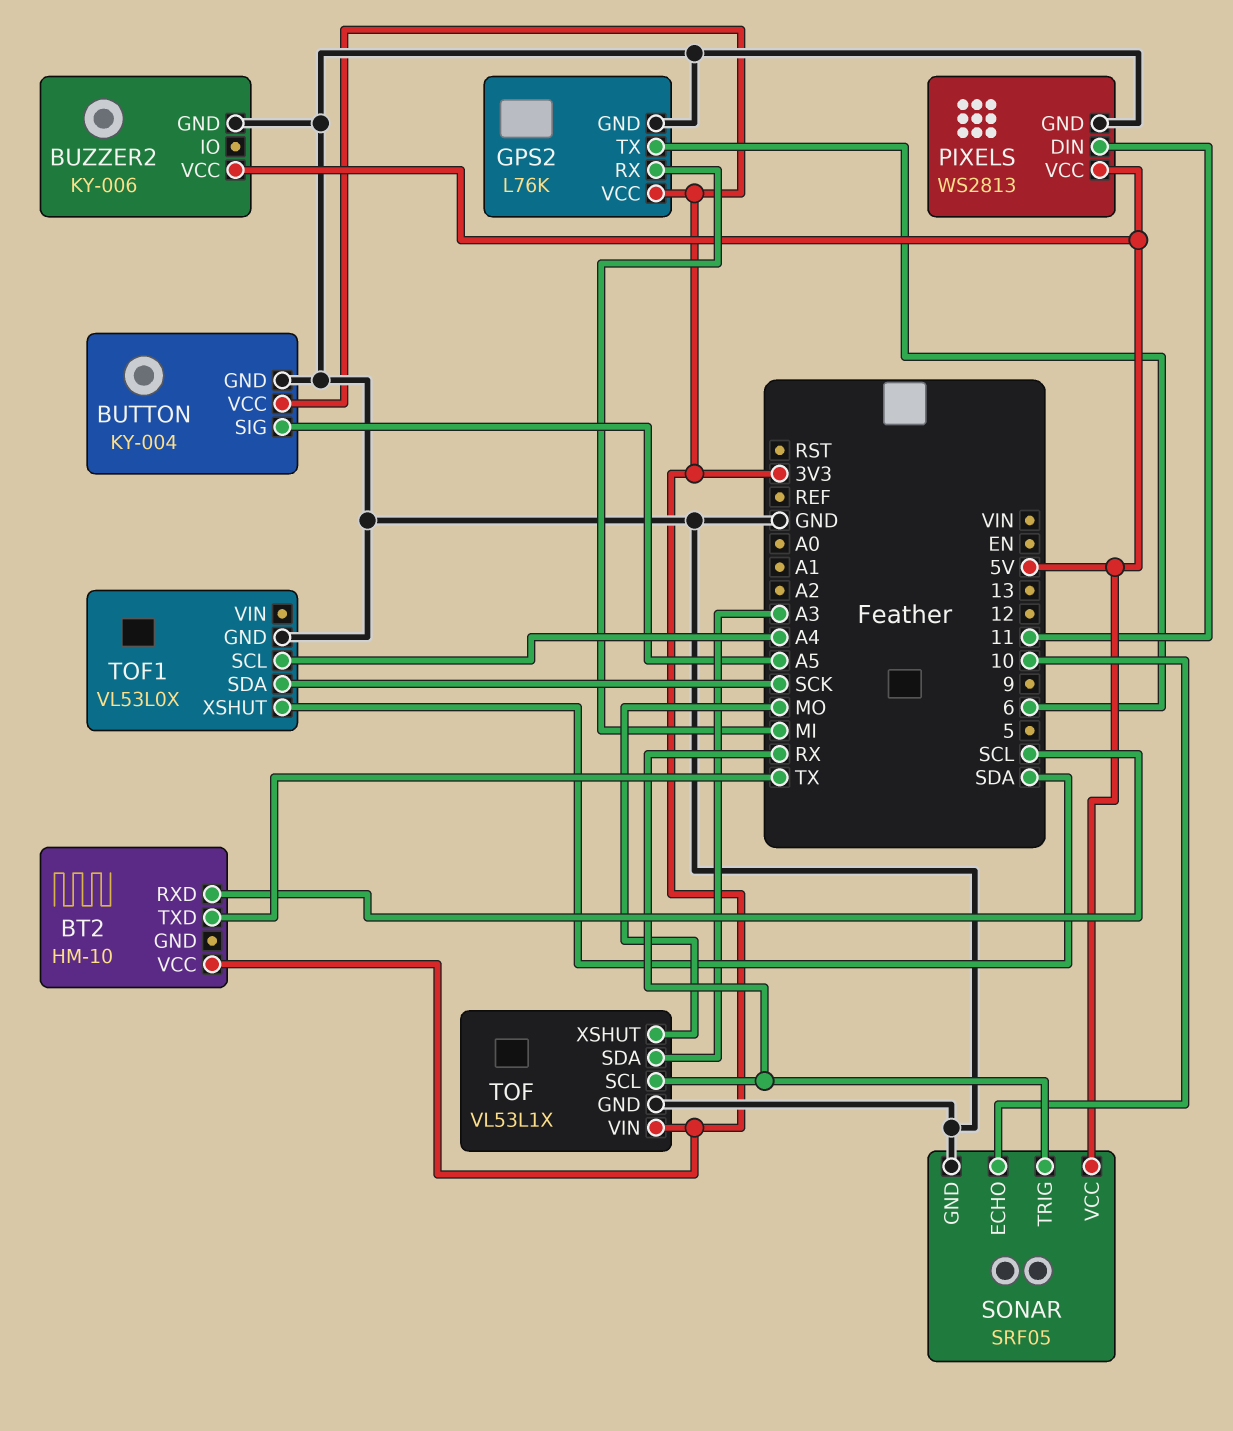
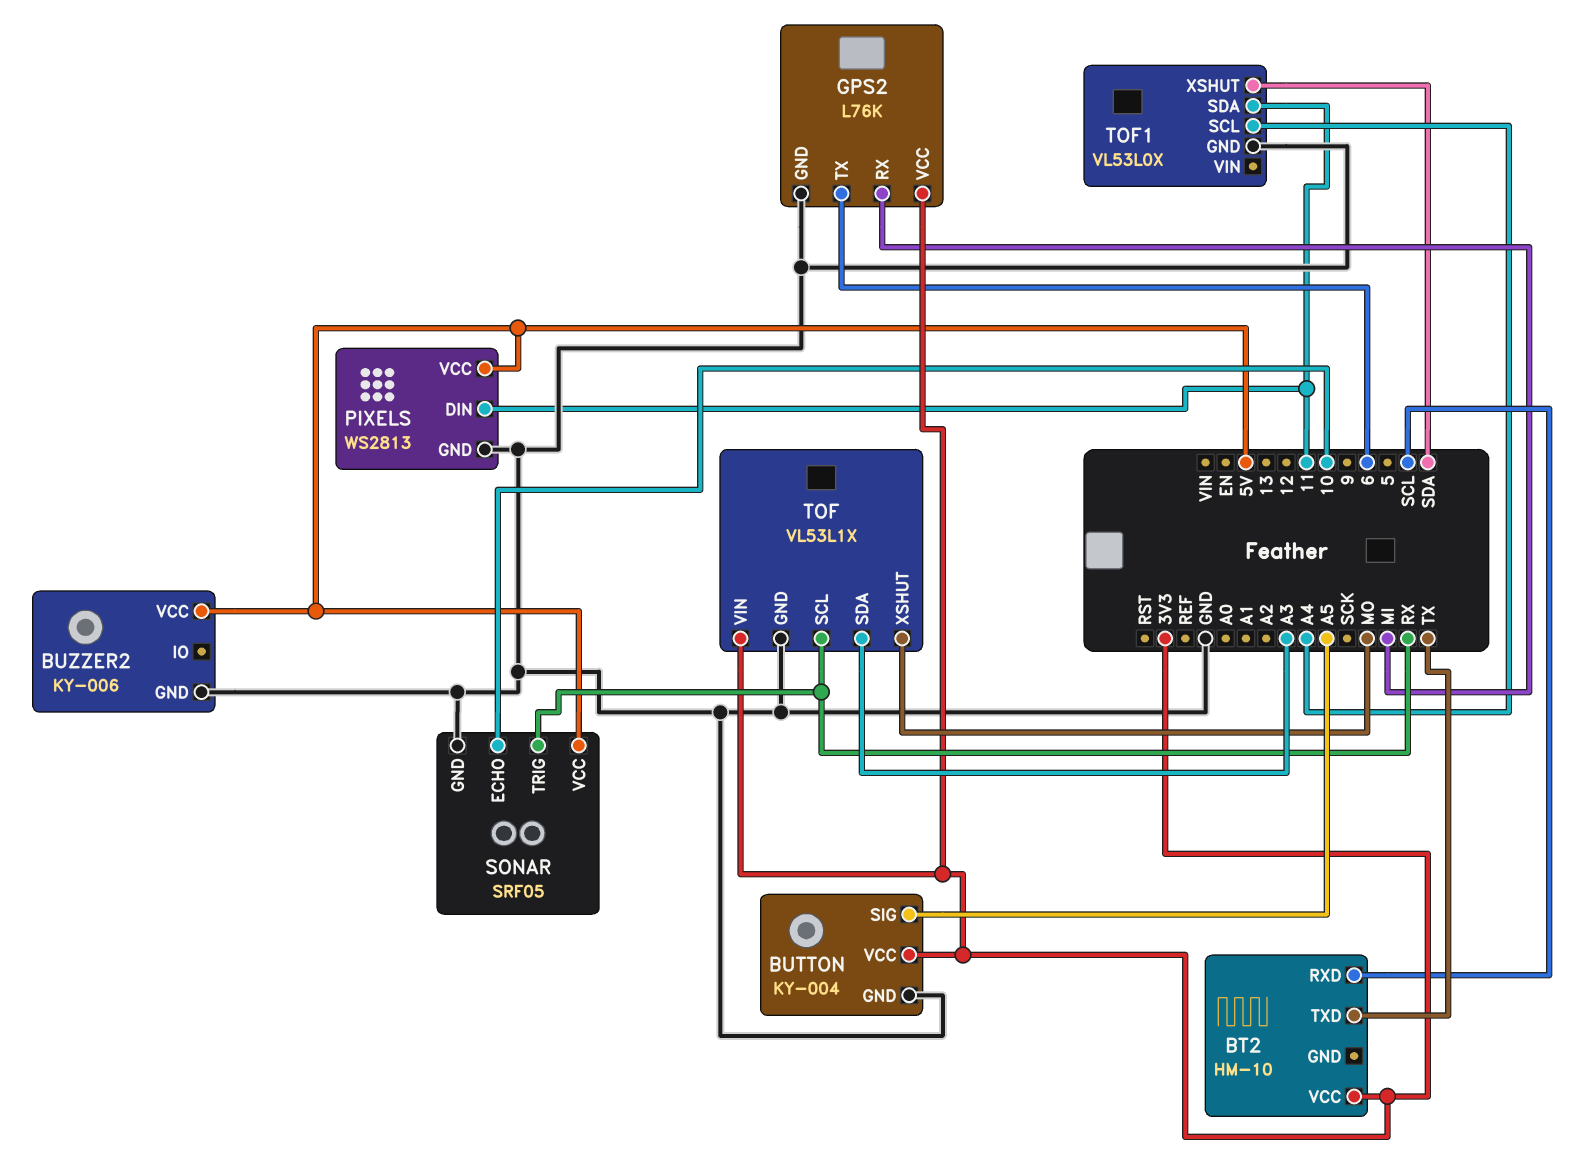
TOF1 pin SDA: SCK -> 11

